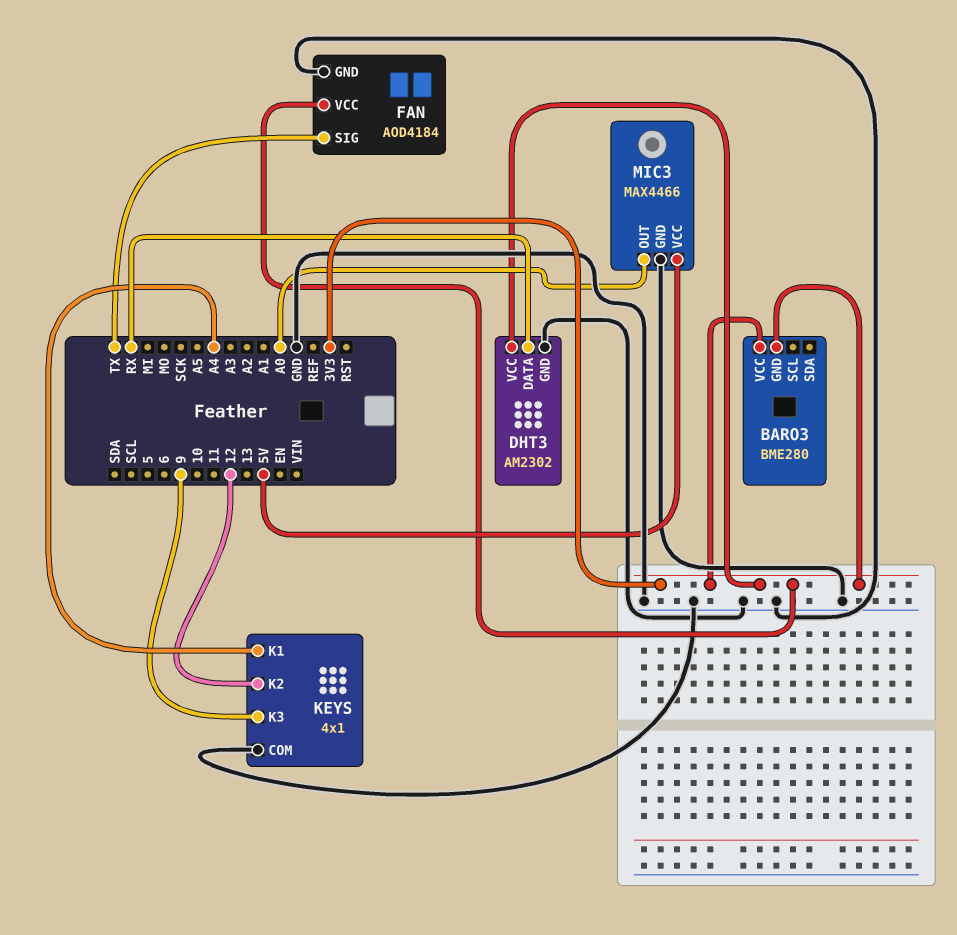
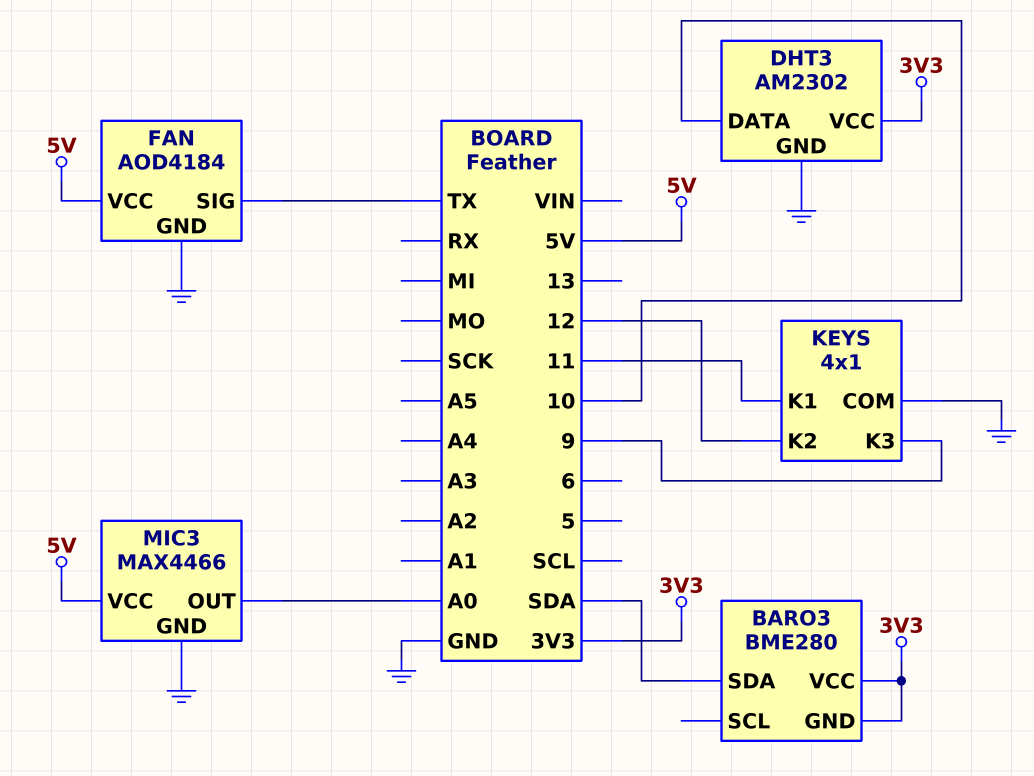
BARO3 pin SDA: none -> SDA
DHT3 pin DATA: RX -> 10
FAN pin VCC: 3V3 -> 5V
KEYS pin K1: A4 -> 11

